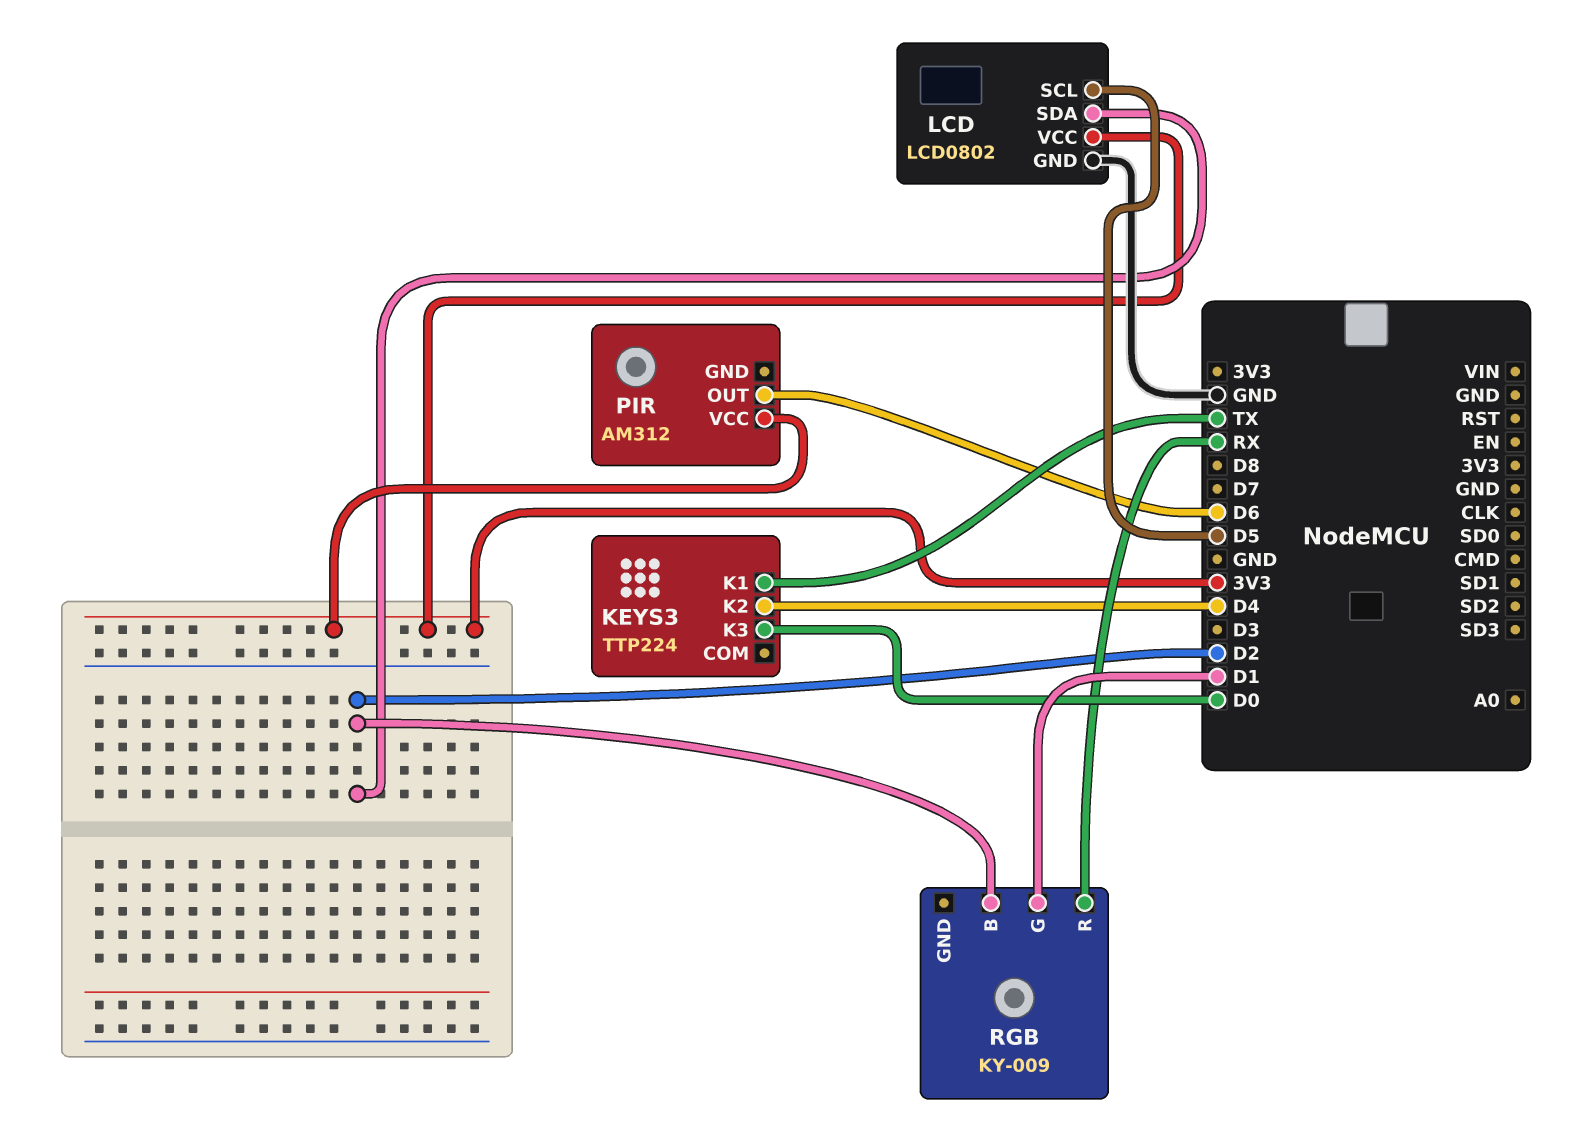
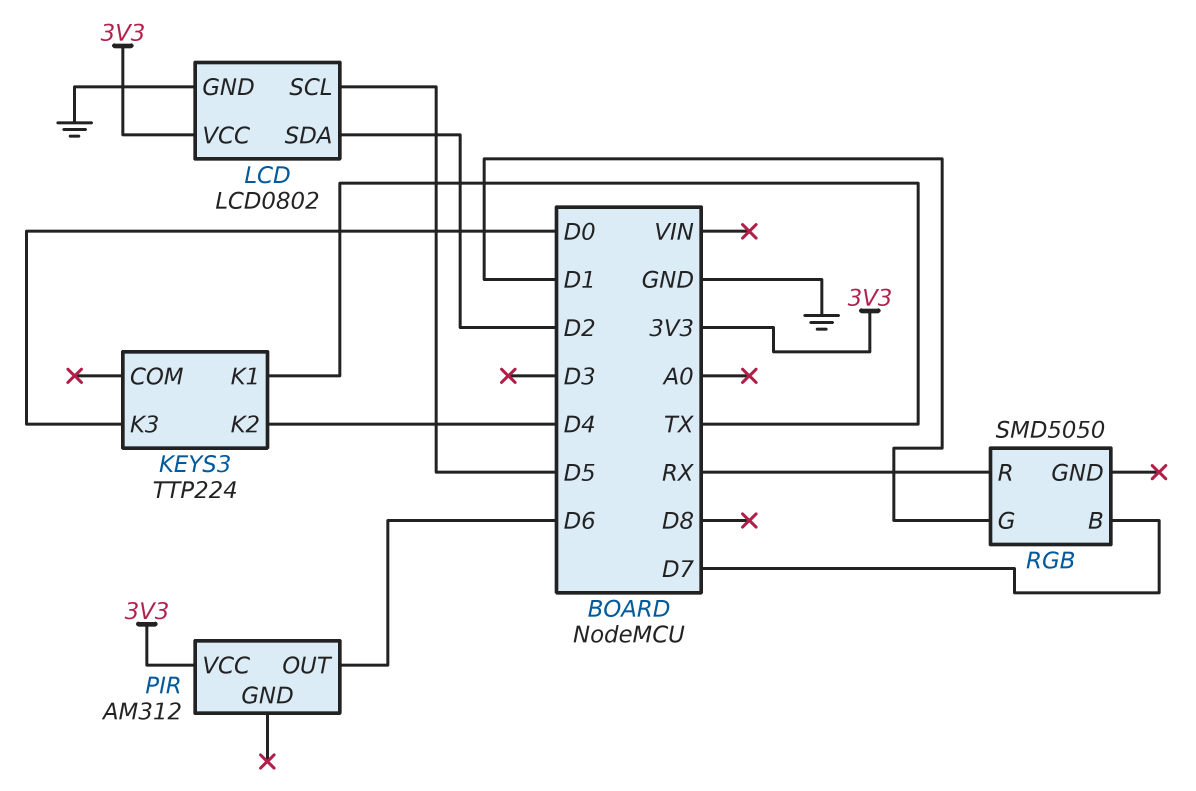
RGB: KY-009 -> SMD5050
RGB pin B: D2 -> D7

